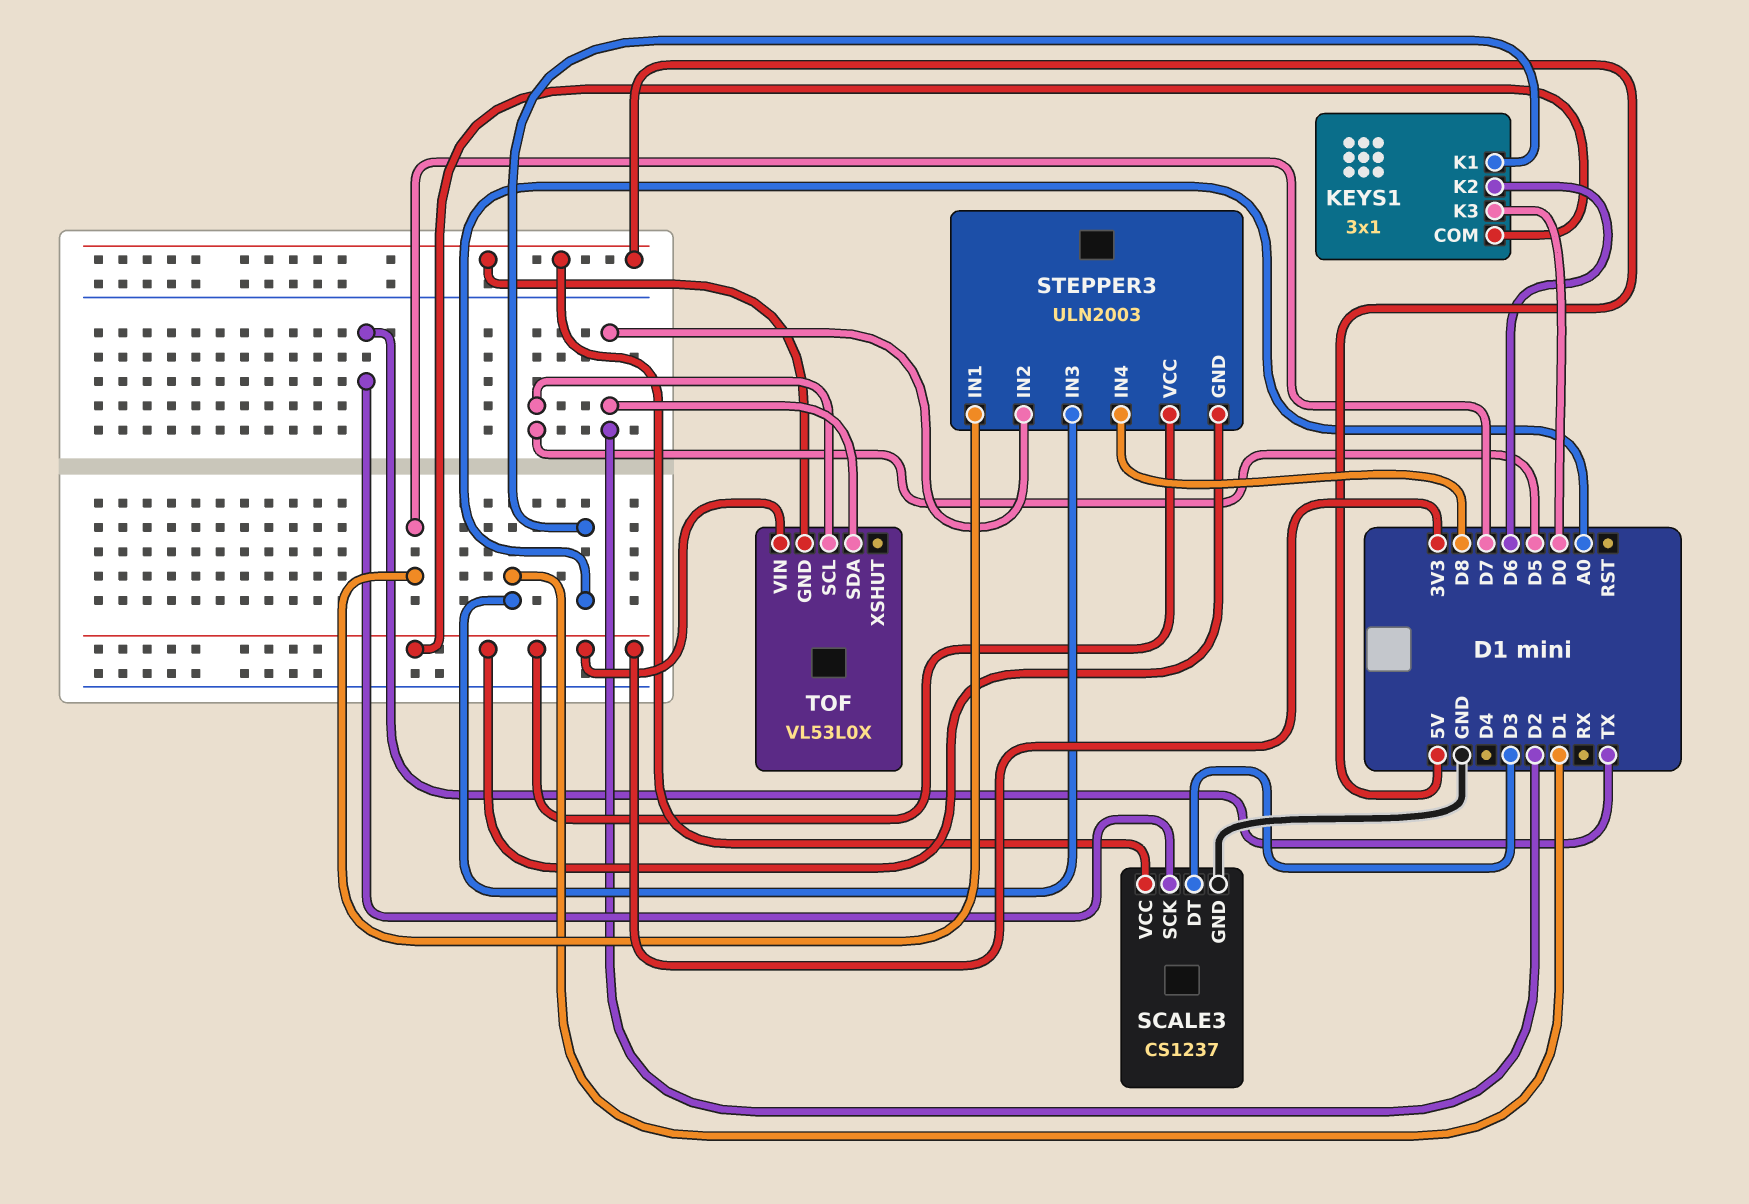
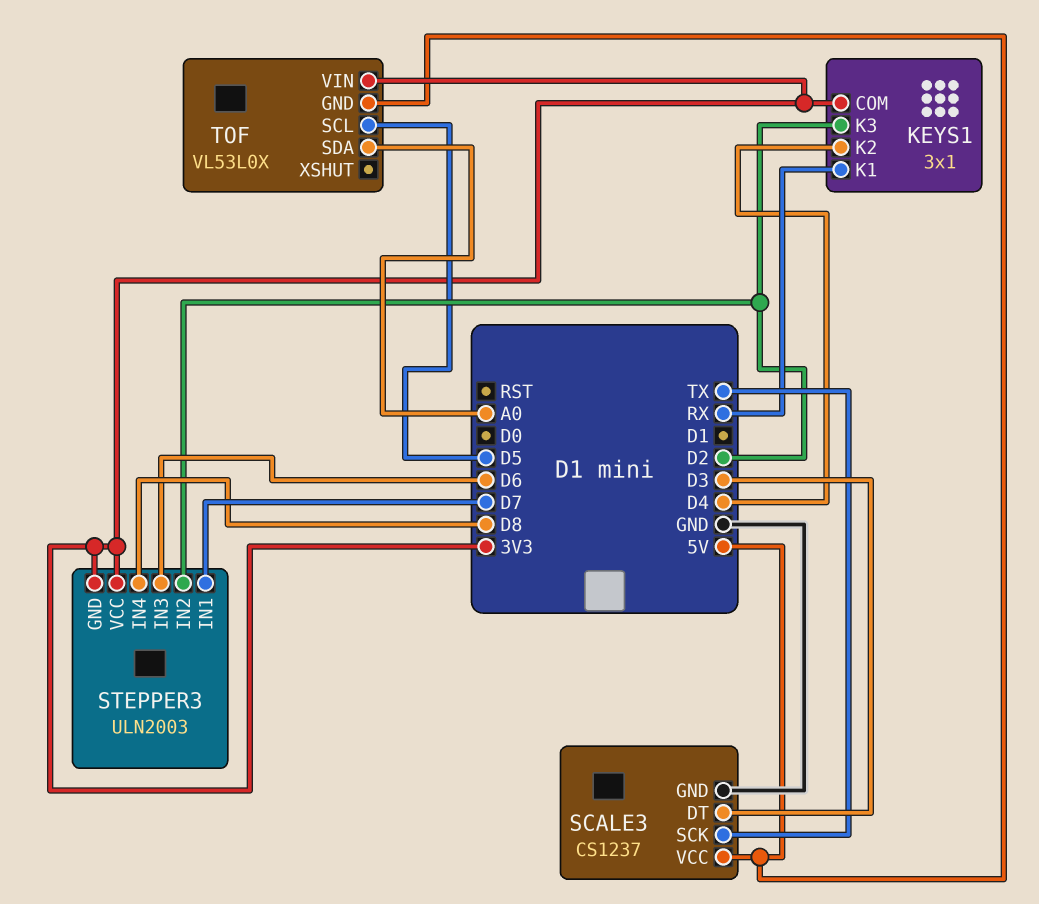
KEYS1 pin K1: A0 -> RX
KEYS1 pin K2: D6 -> D4
KEYS1 pin K3: D0 -> D2
STEPPER3 pin IN3: D1 -> D6
TOF pin SDA: D2 -> A0

